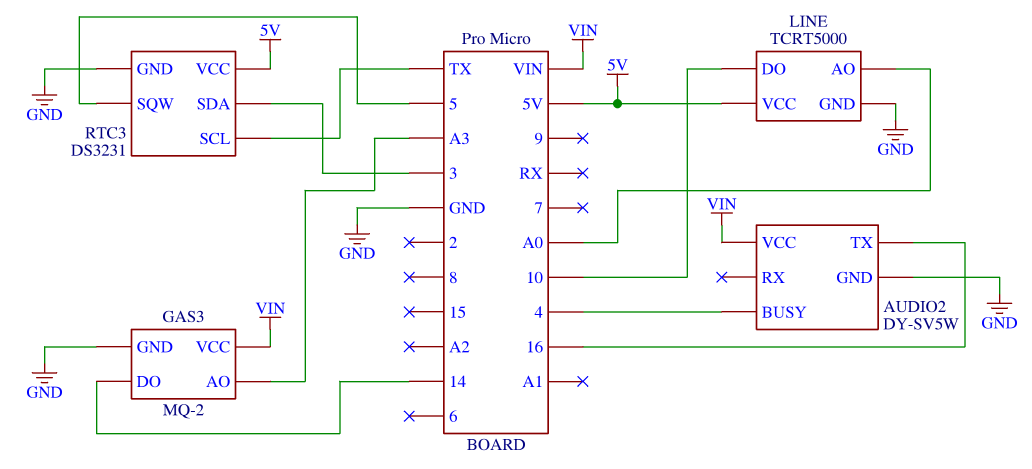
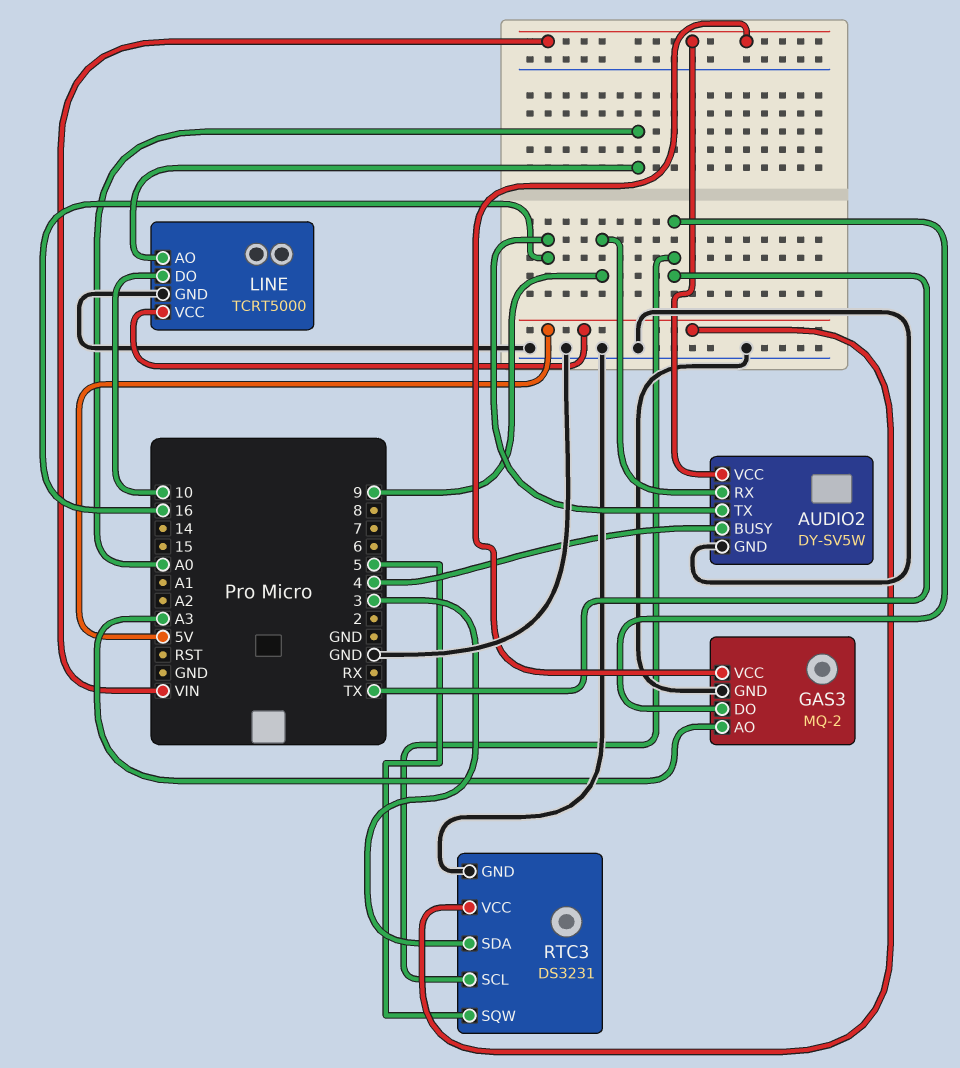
AUDIO2 pin RX: none -> 9
GAS3 pin DO: 14 -> TX

